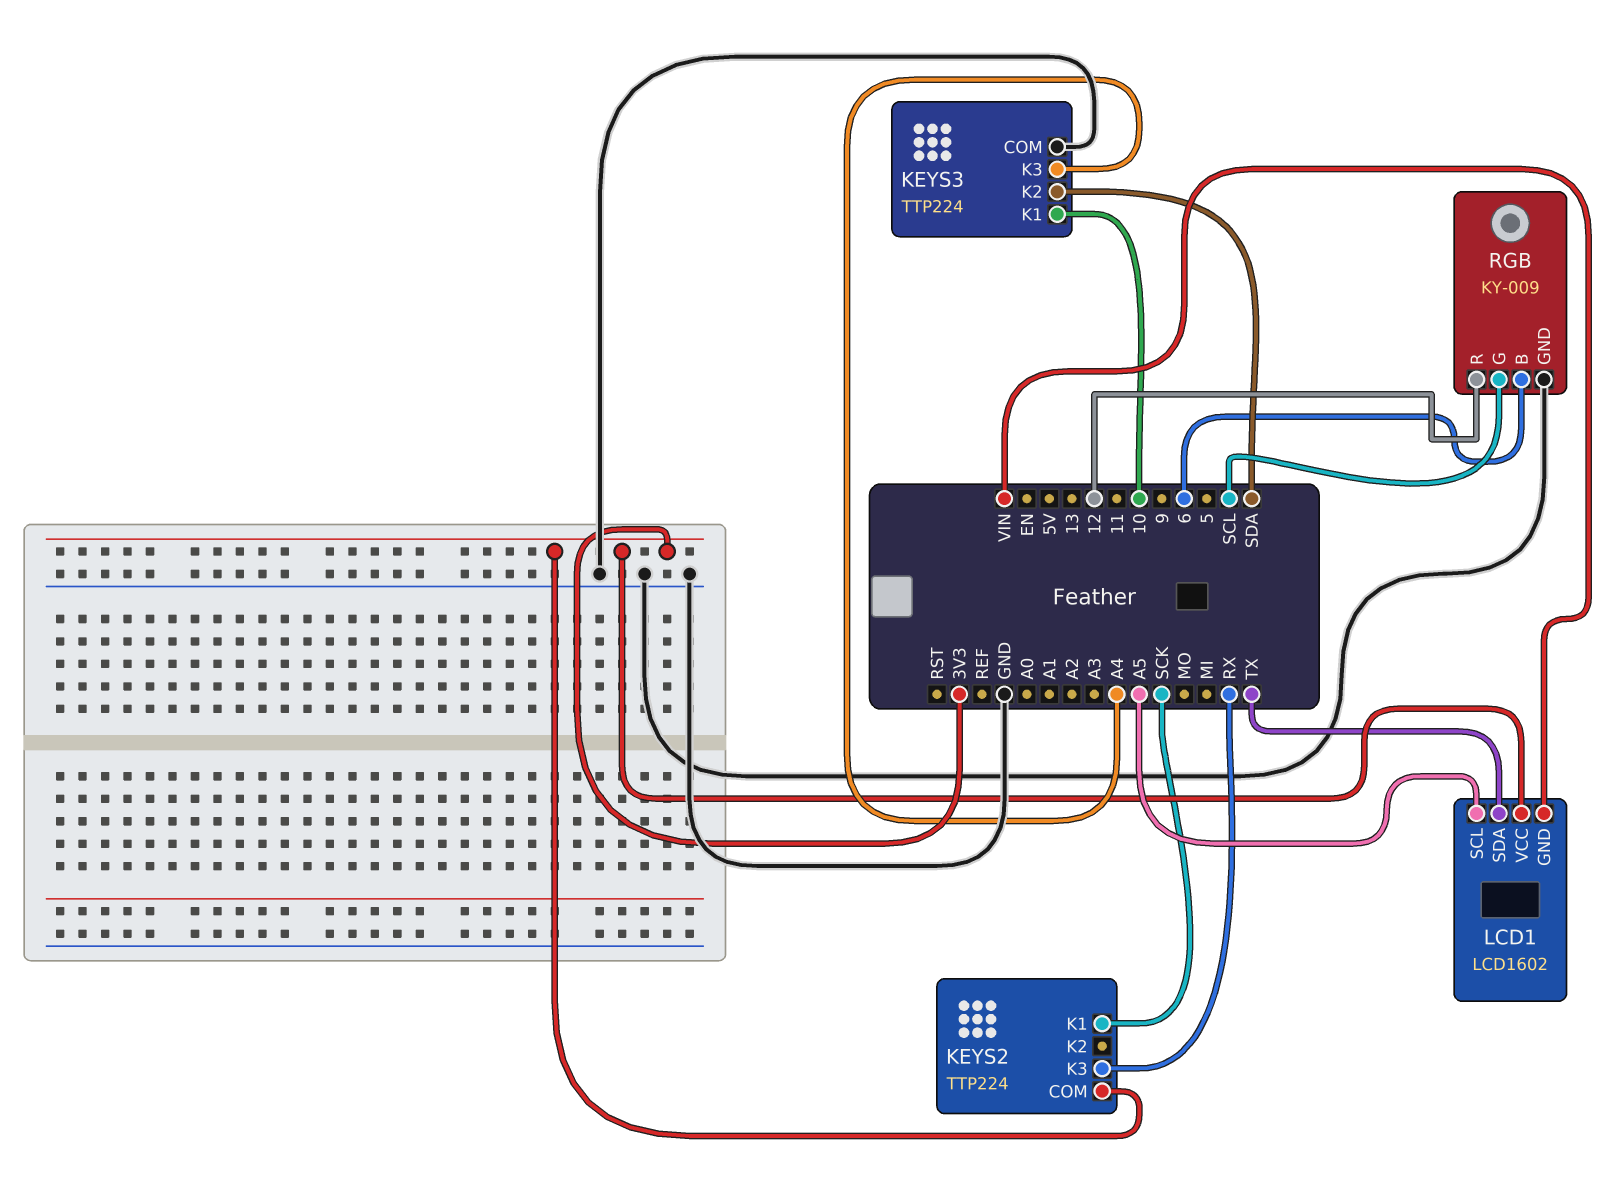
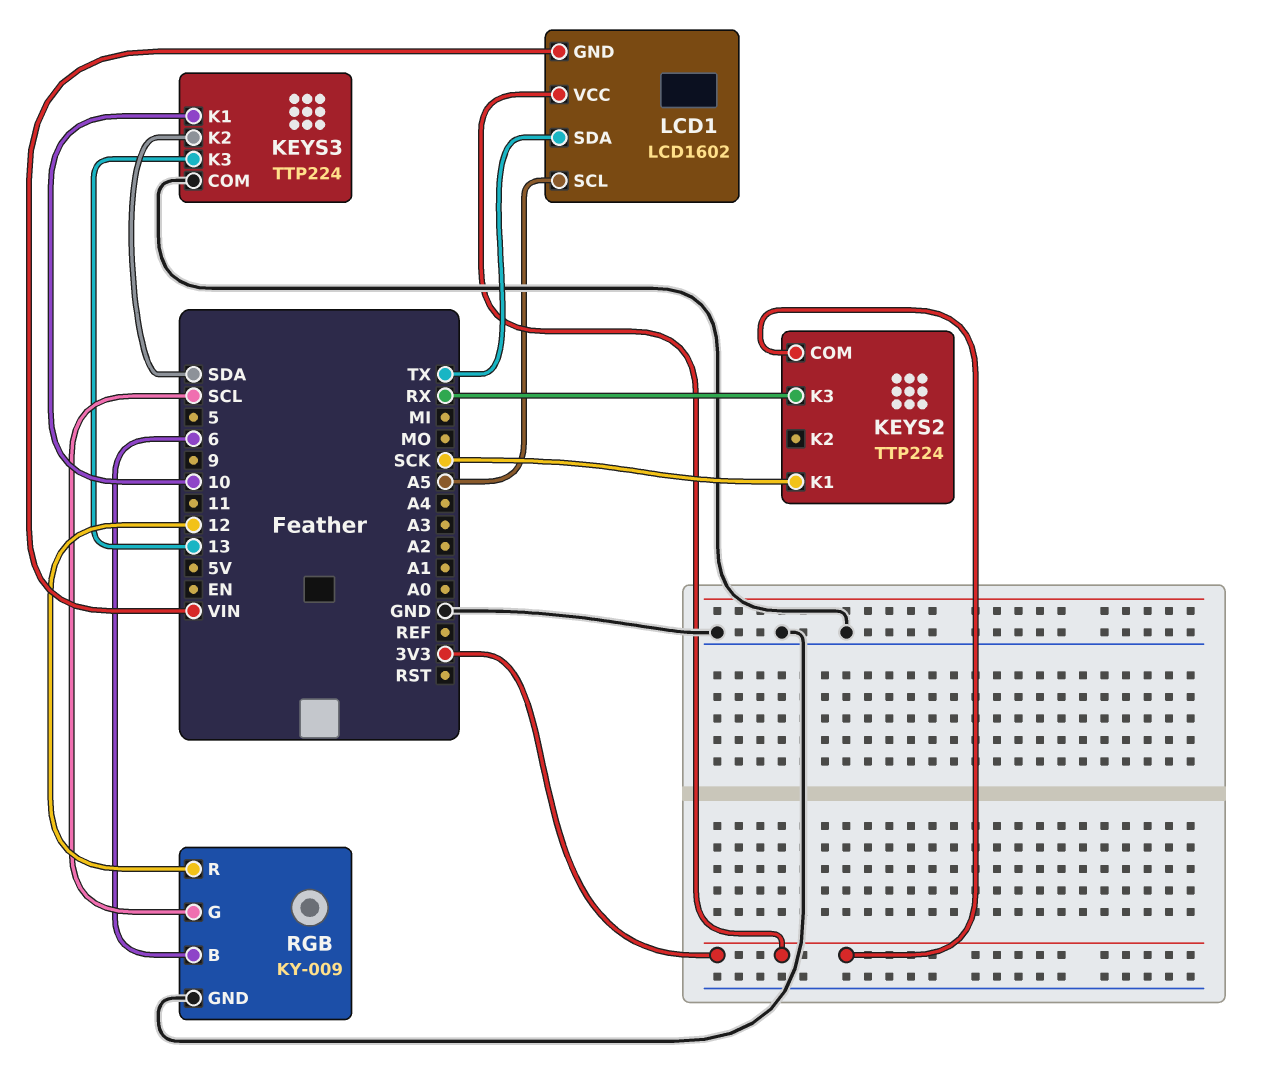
KEYS3 pin K3: A4 -> 13

